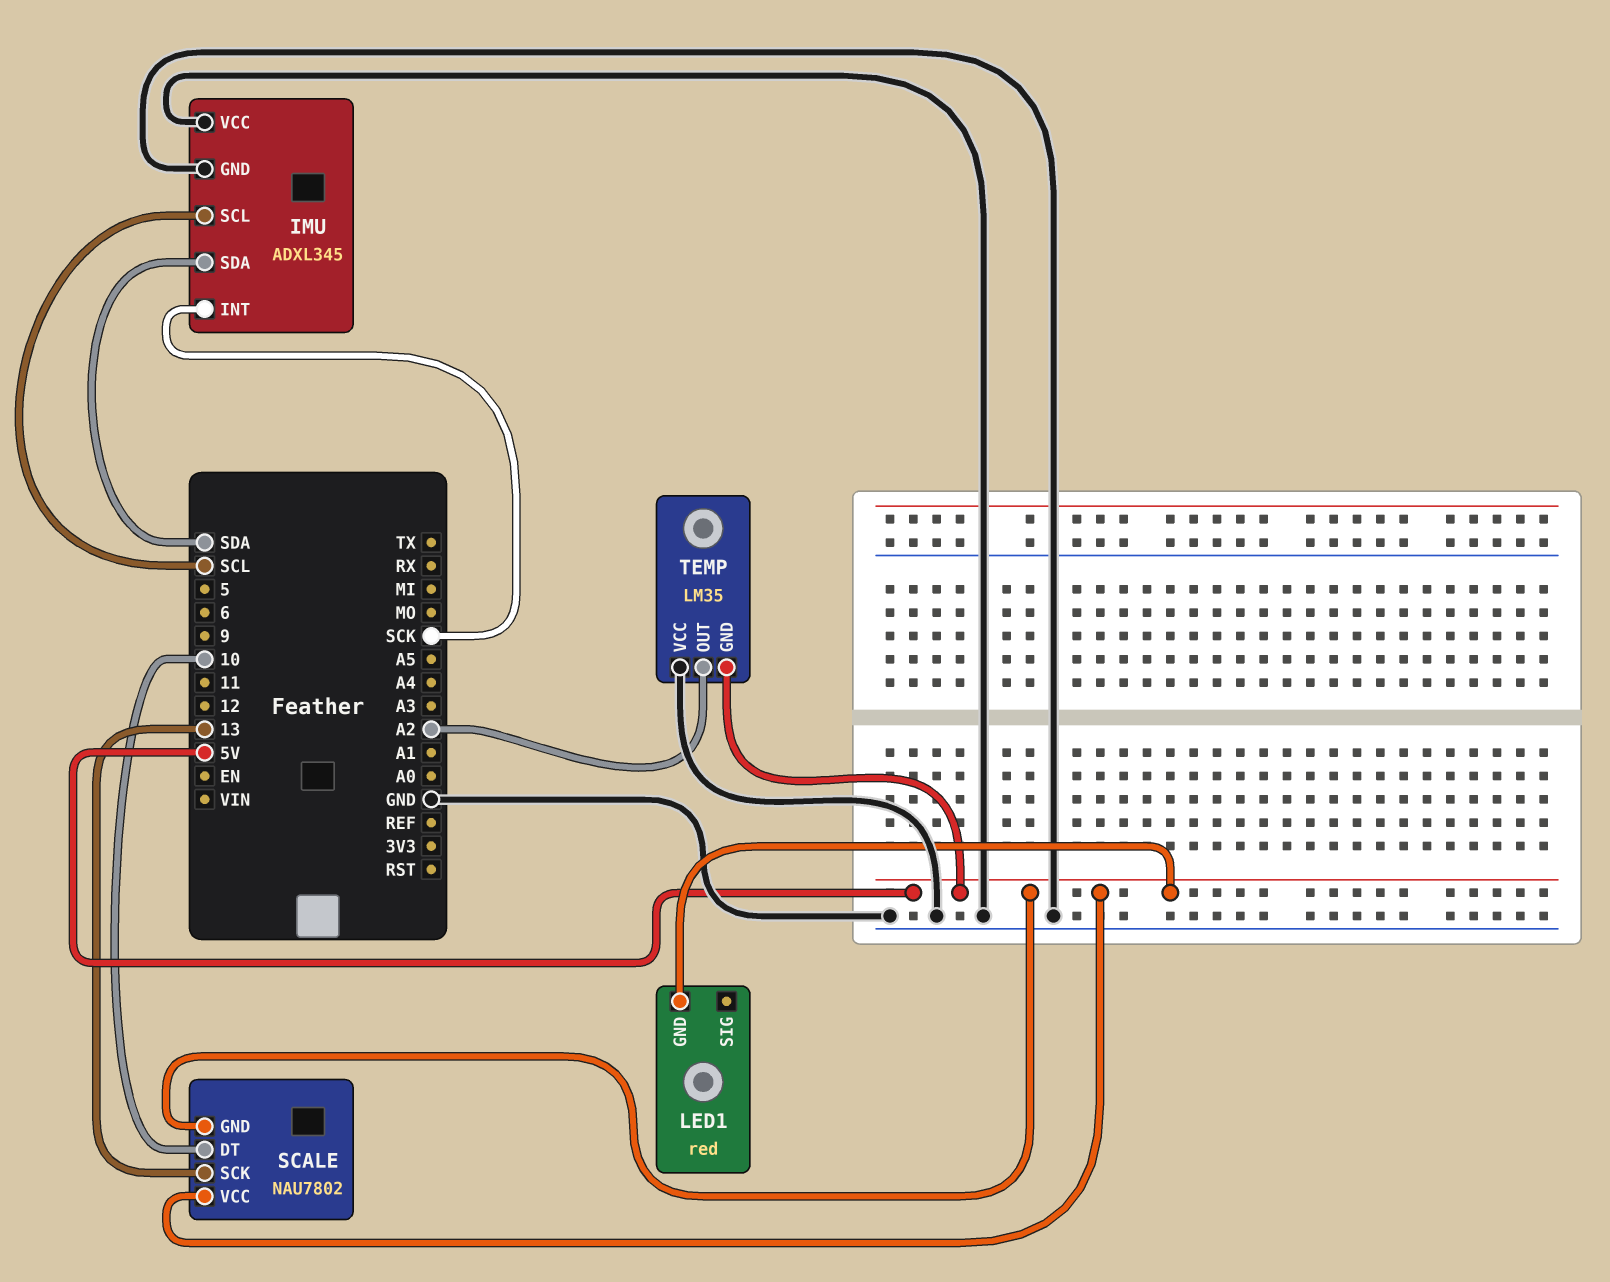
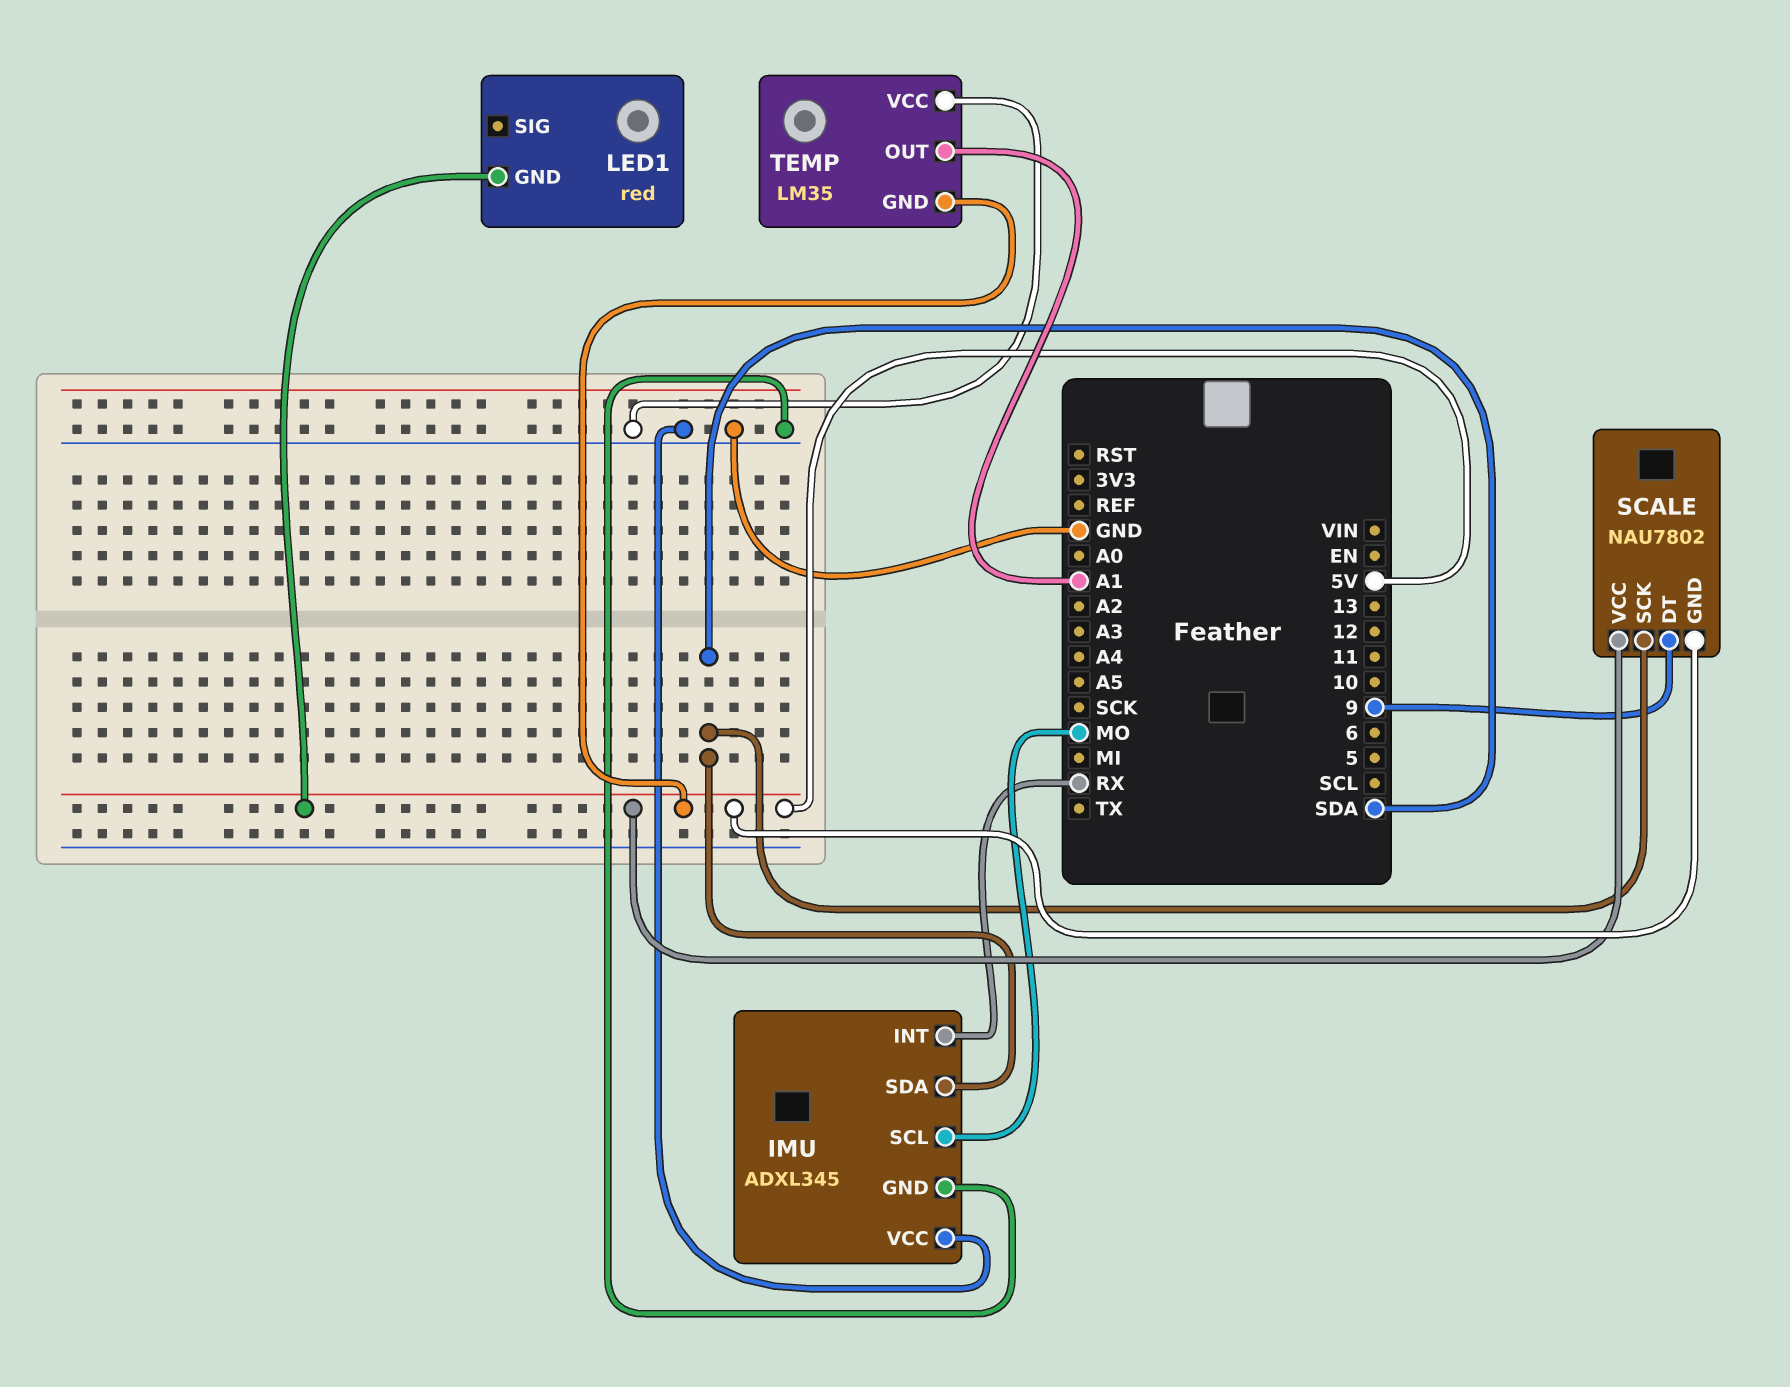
IMU pin INT: SCK -> RX
IMU pin SCL: SCL -> MO
SCALE pin DT: 10 -> 9
SCALE pin SCK: 13 -> SDA
TEMP pin OUT: A2 -> A1

